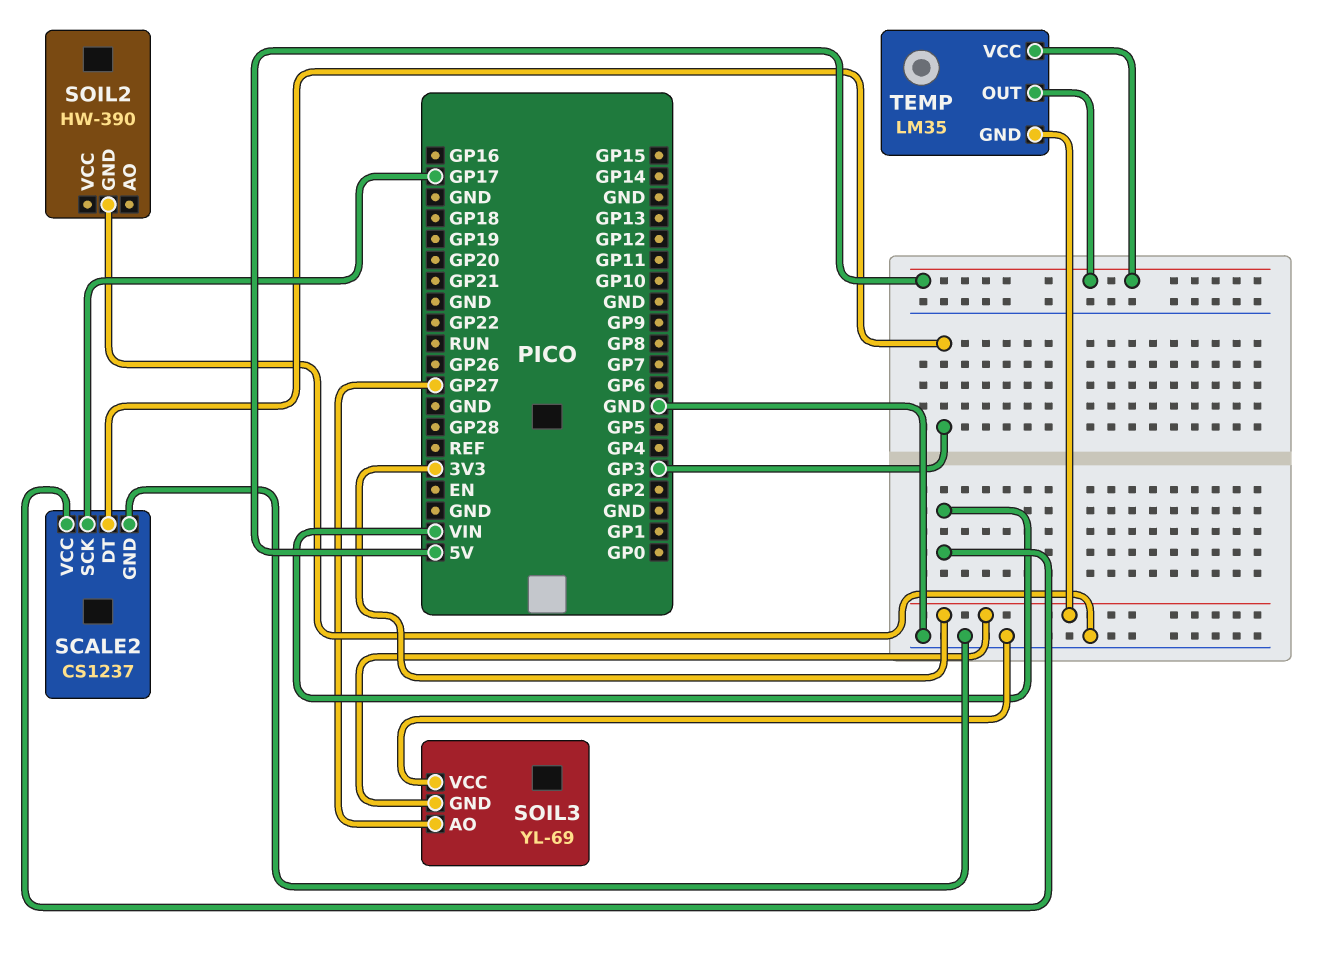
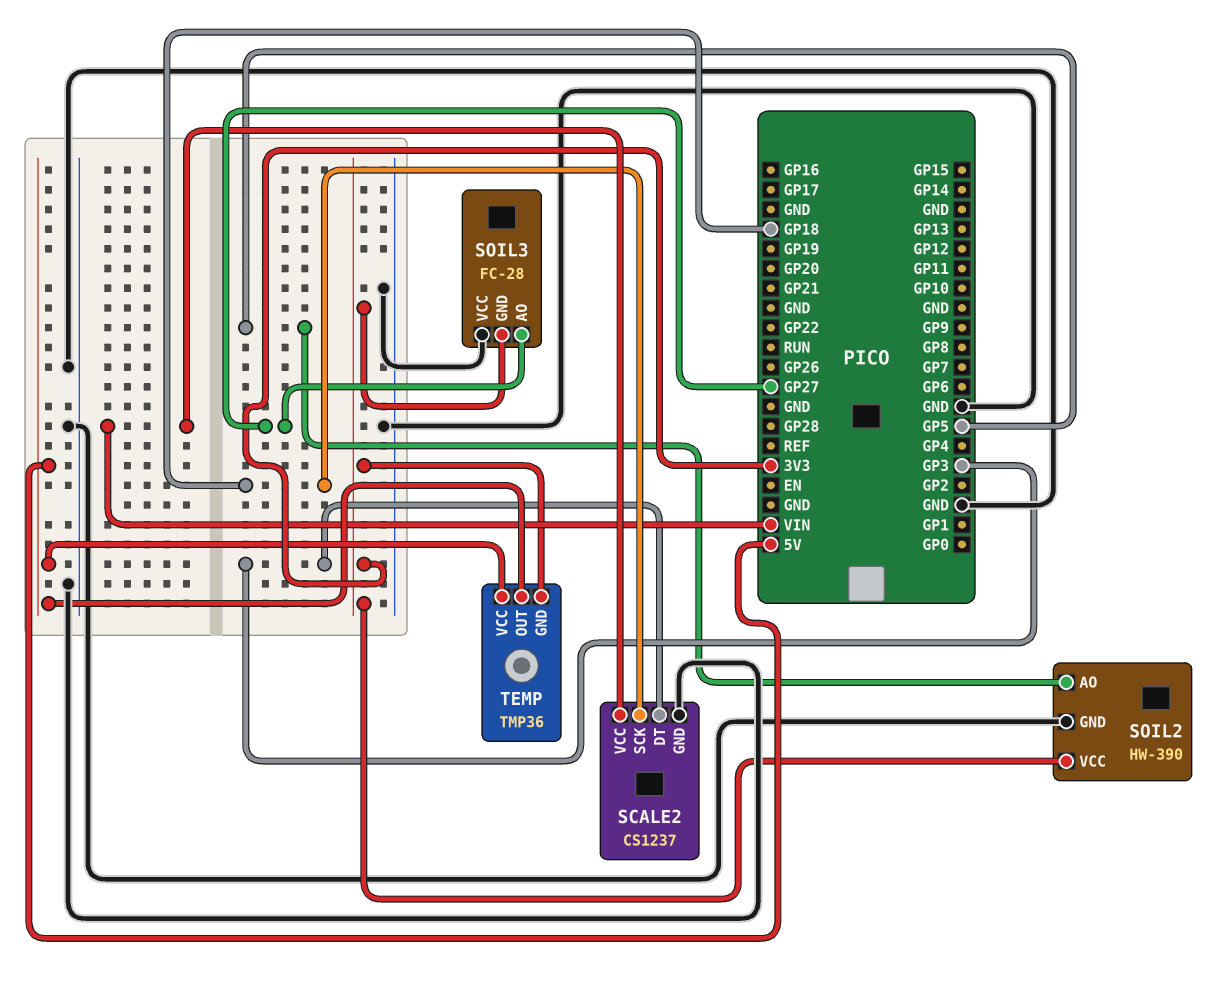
SCALE2 pin SCK: GP17 -> GP18
SOIL2 pin AO: none -> GP5
SOIL2 pin VCC: none -> 3V3
SOIL3: YL-69 -> FC-28
TEMP: LM35 -> TMP36

